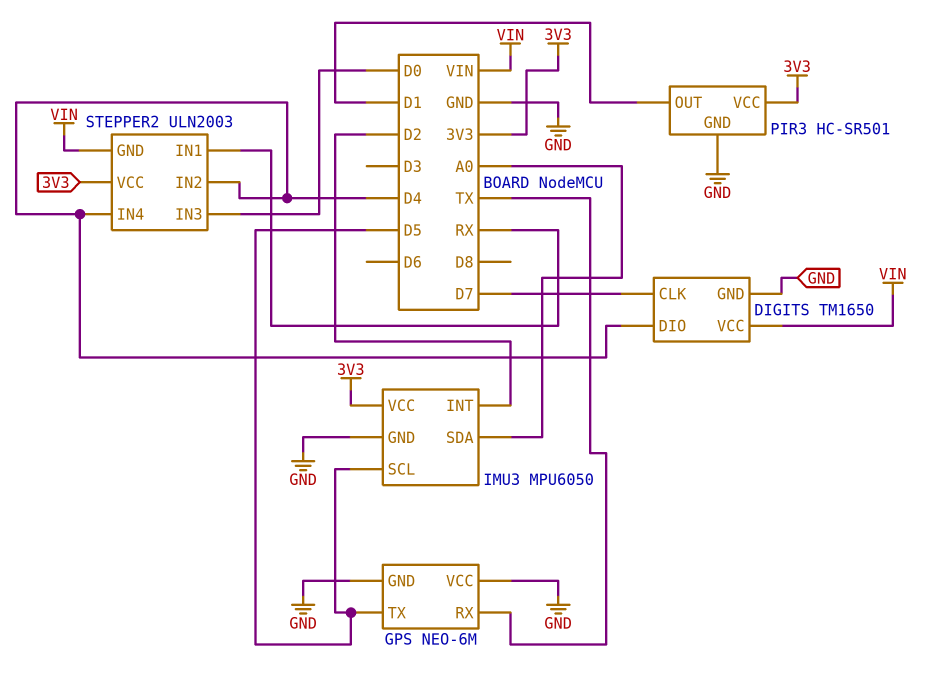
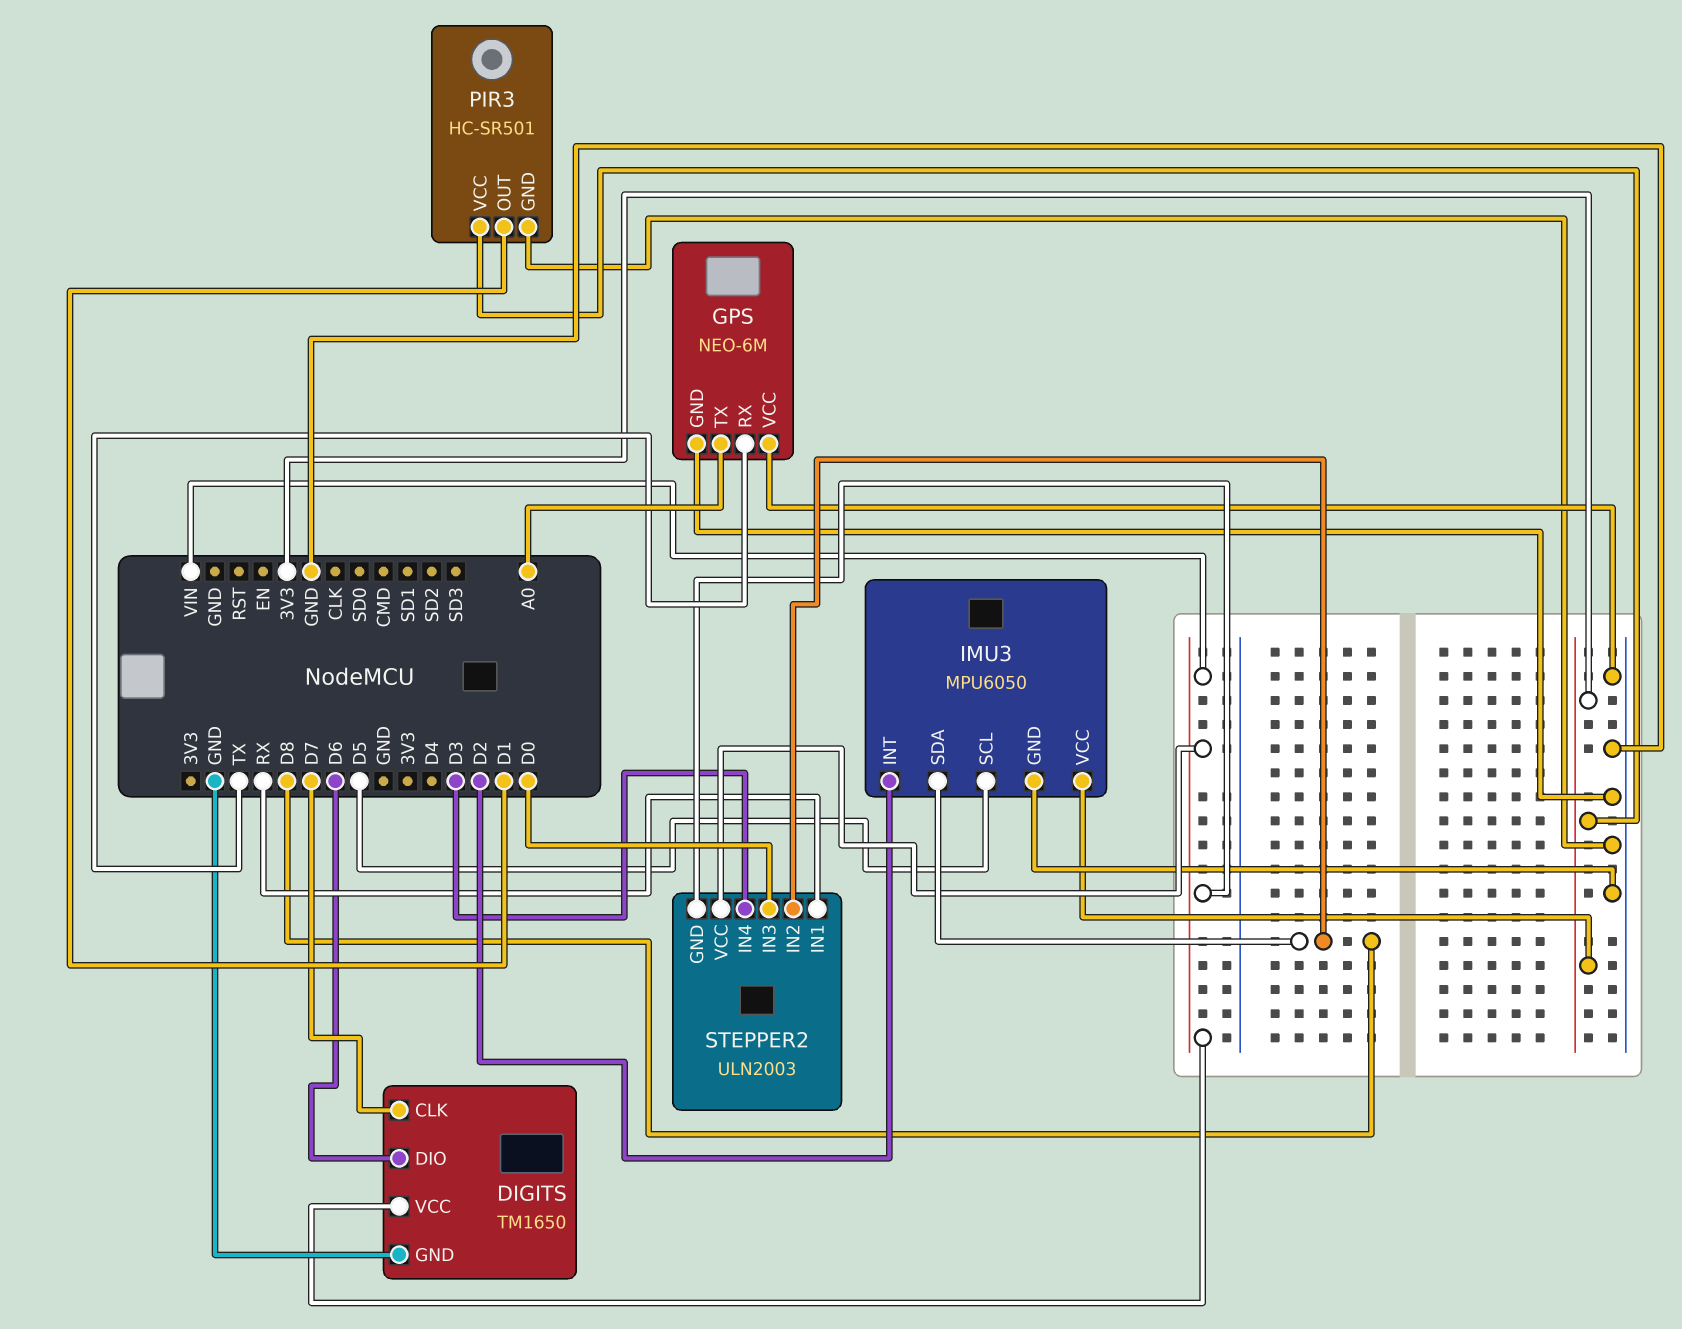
DIGITS pin DIO: D4 -> D6
GPS pin TX: D5 -> A0
IMU3 pin SDA: A0 -> D8
STEPPER2 pin IN2: D4 -> D8
STEPPER2 pin IN4: D4 -> D3
STEPPER2 pin VCC: 3V3 -> VIN

